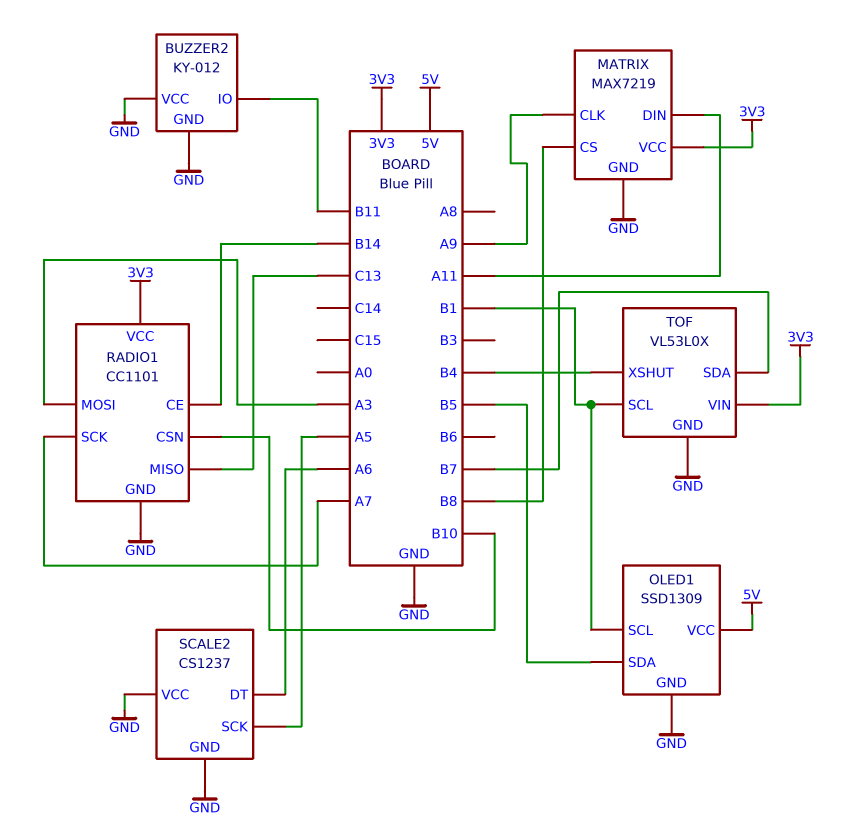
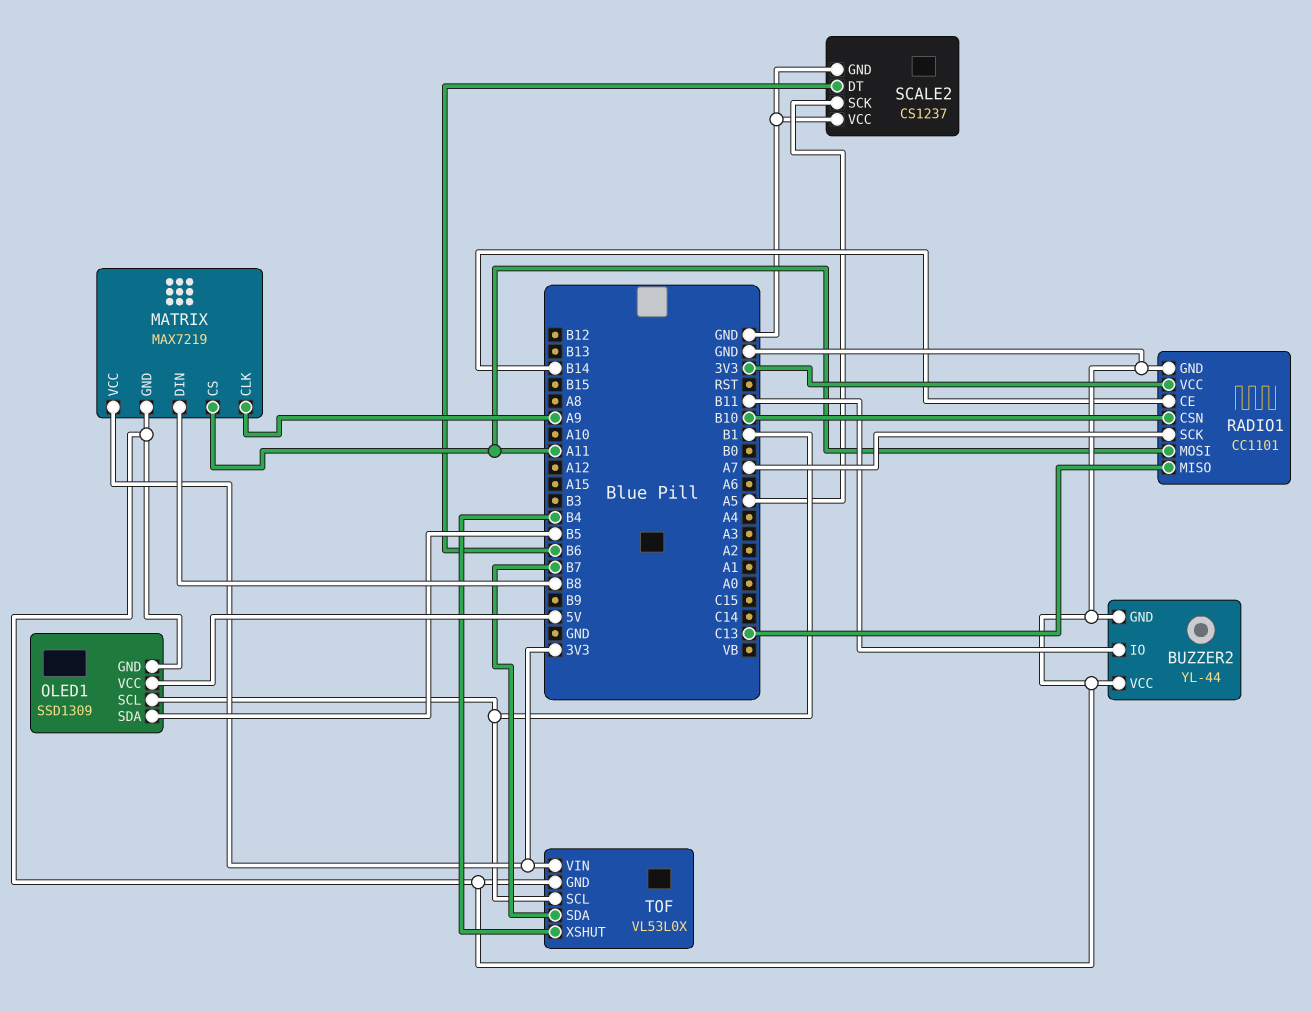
BUZZER2: KY-012 -> YL-44
MATRIX pin CS: B8 -> A11
MATRIX pin DIN: A11 -> B8
RADIO1 pin MOSI: A3 -> A11
SCALE2 pin DT: A6 -> B6

